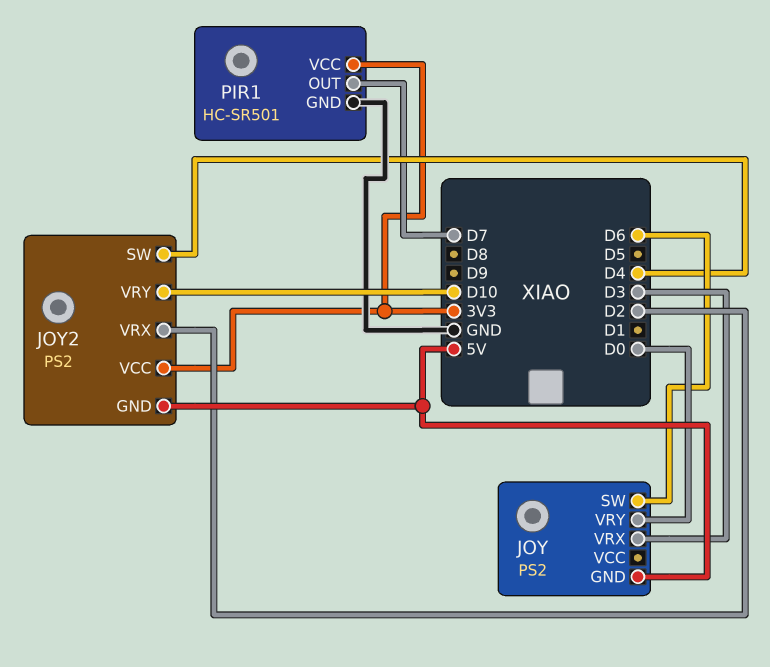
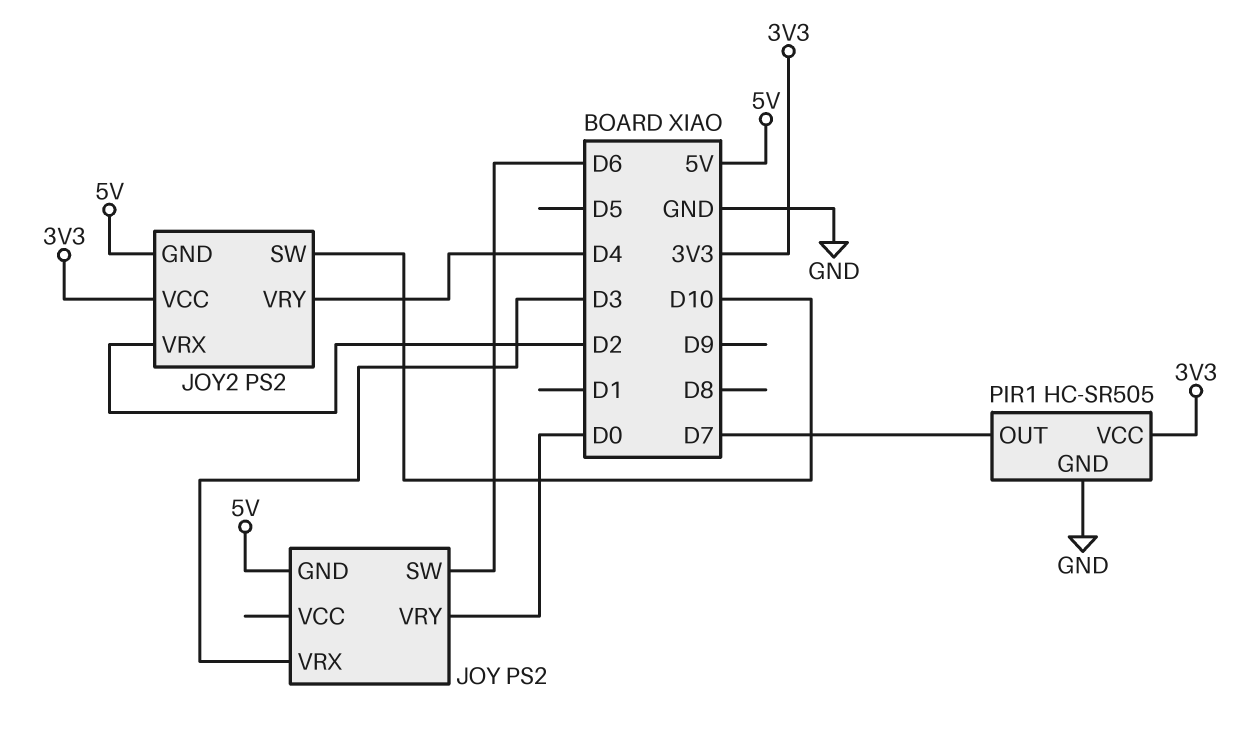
JOY2 pin SW: D4 -> D10
JOY2 pin VRY: D10 -> D4
PIR1: HC-SR501 -> HC-SR505

